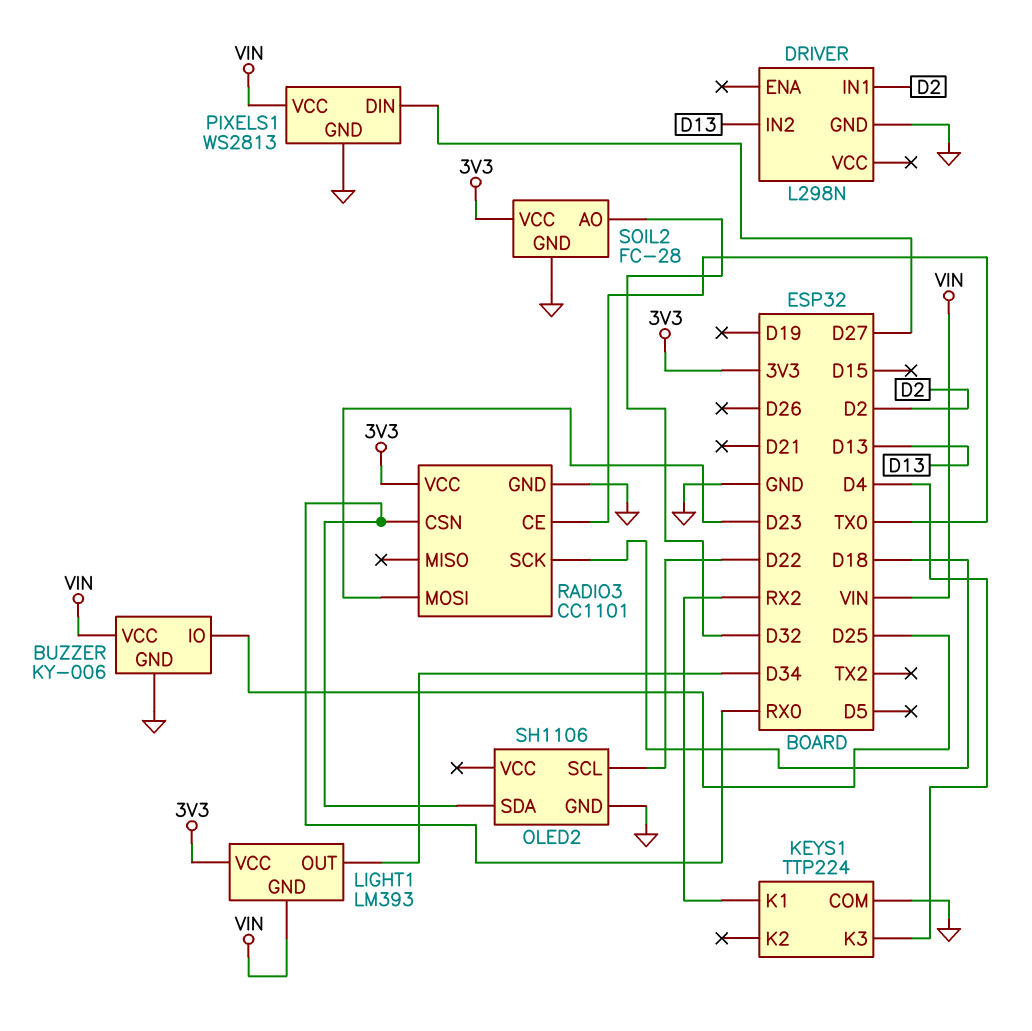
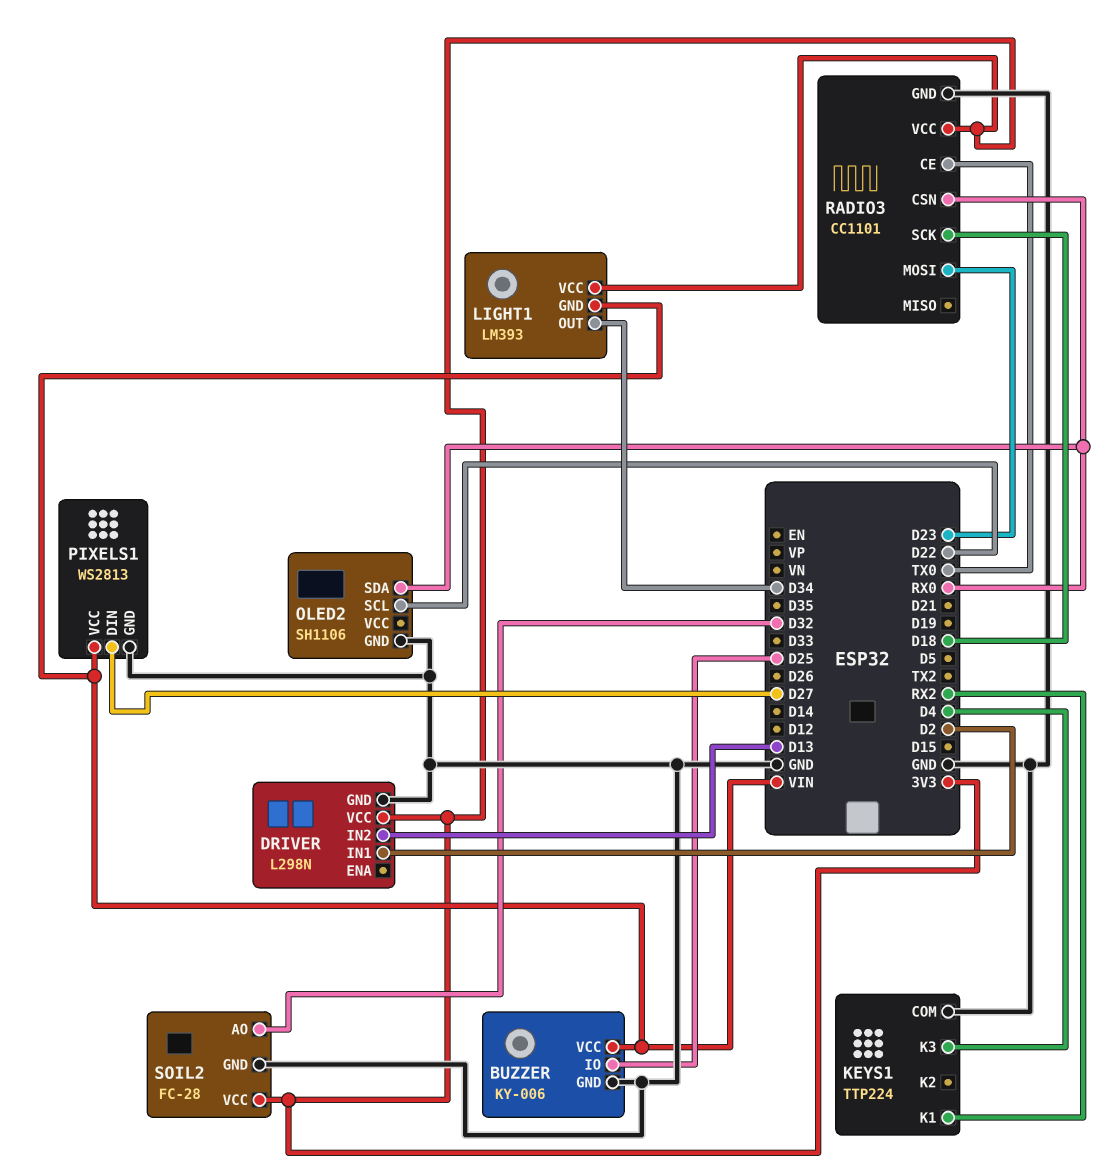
DRIVER pin VCC: none -> 3V3

